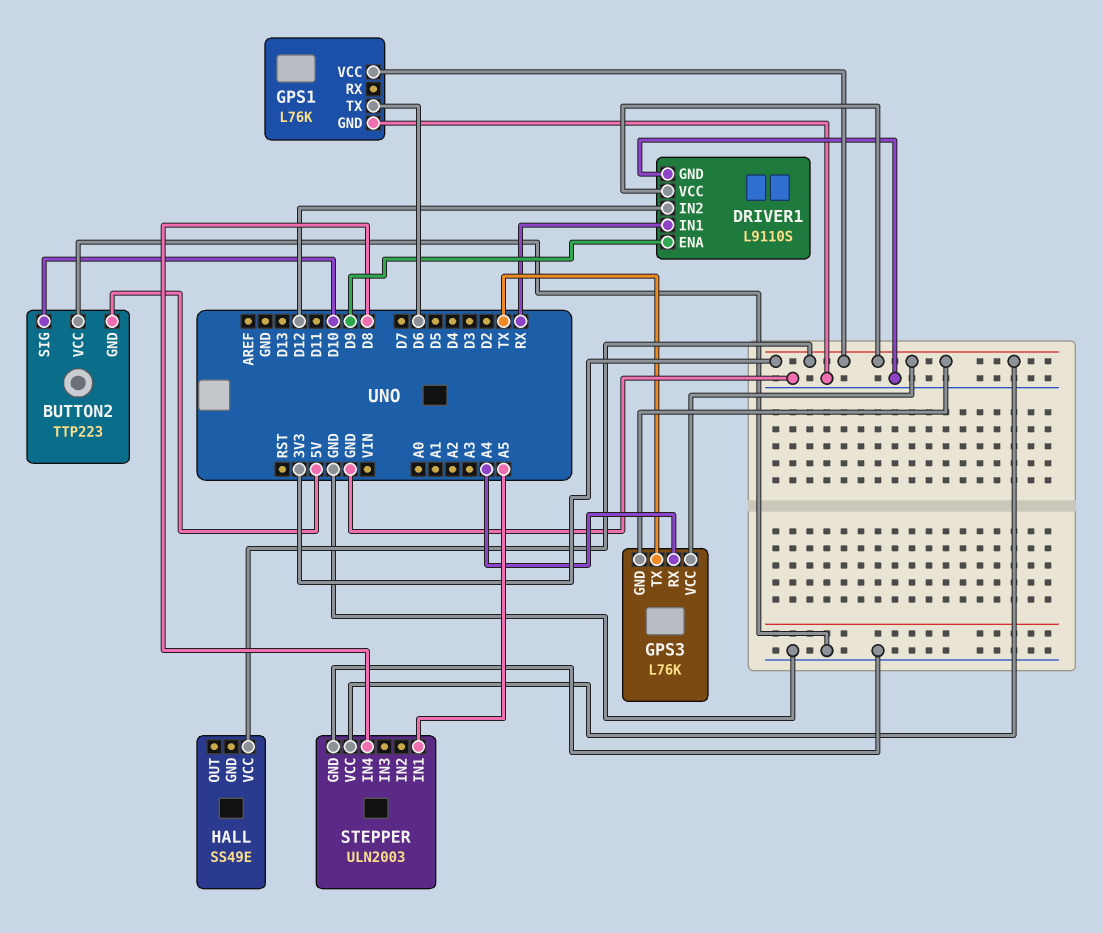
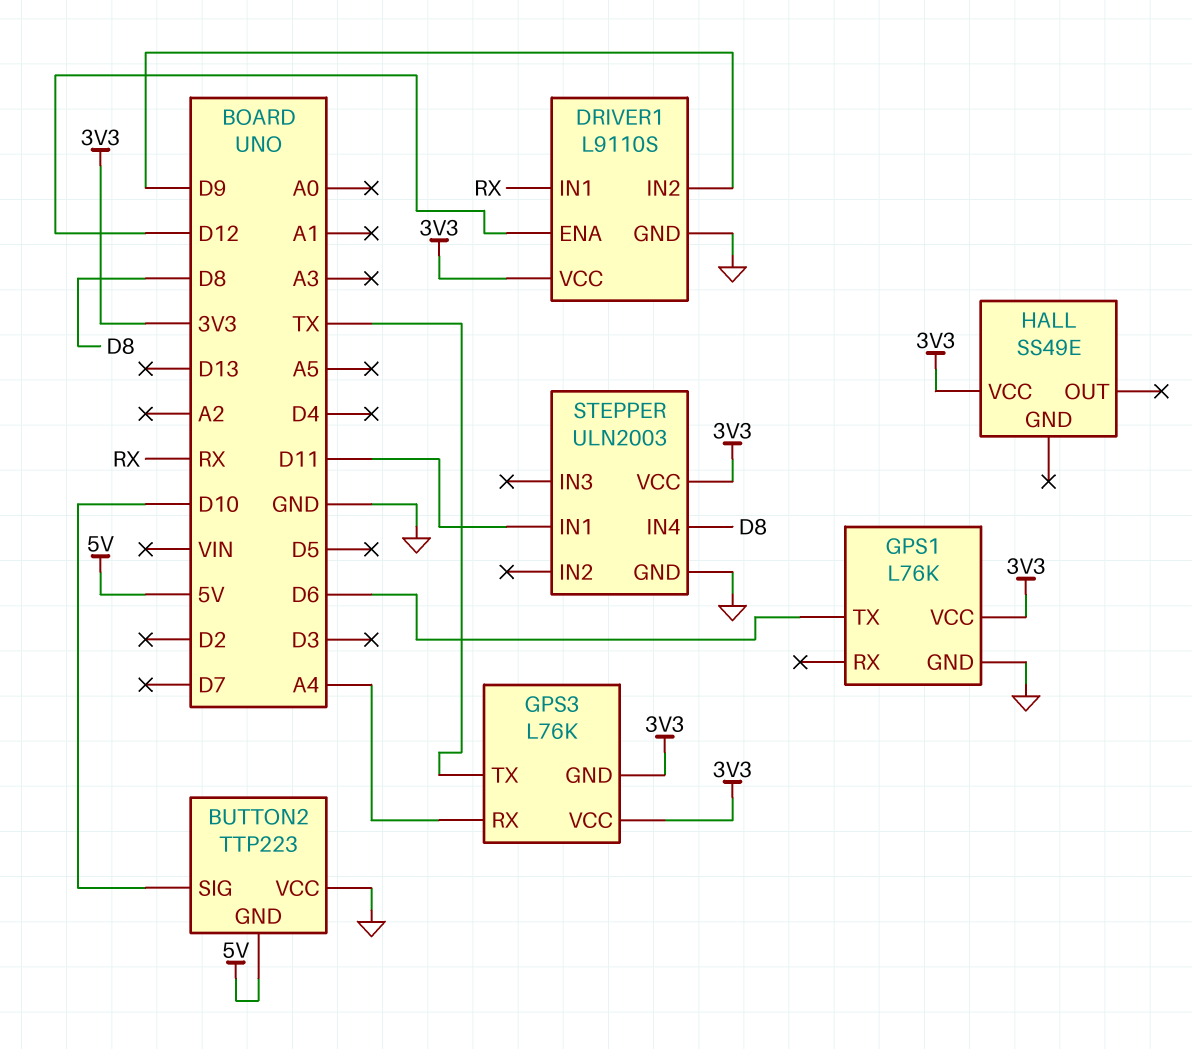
DRIVER1 pin ENA: D9 -> D12
DRIVER1 pin IN2: D12 -> D9
STEPPER pin IN1: A5 -> D11

